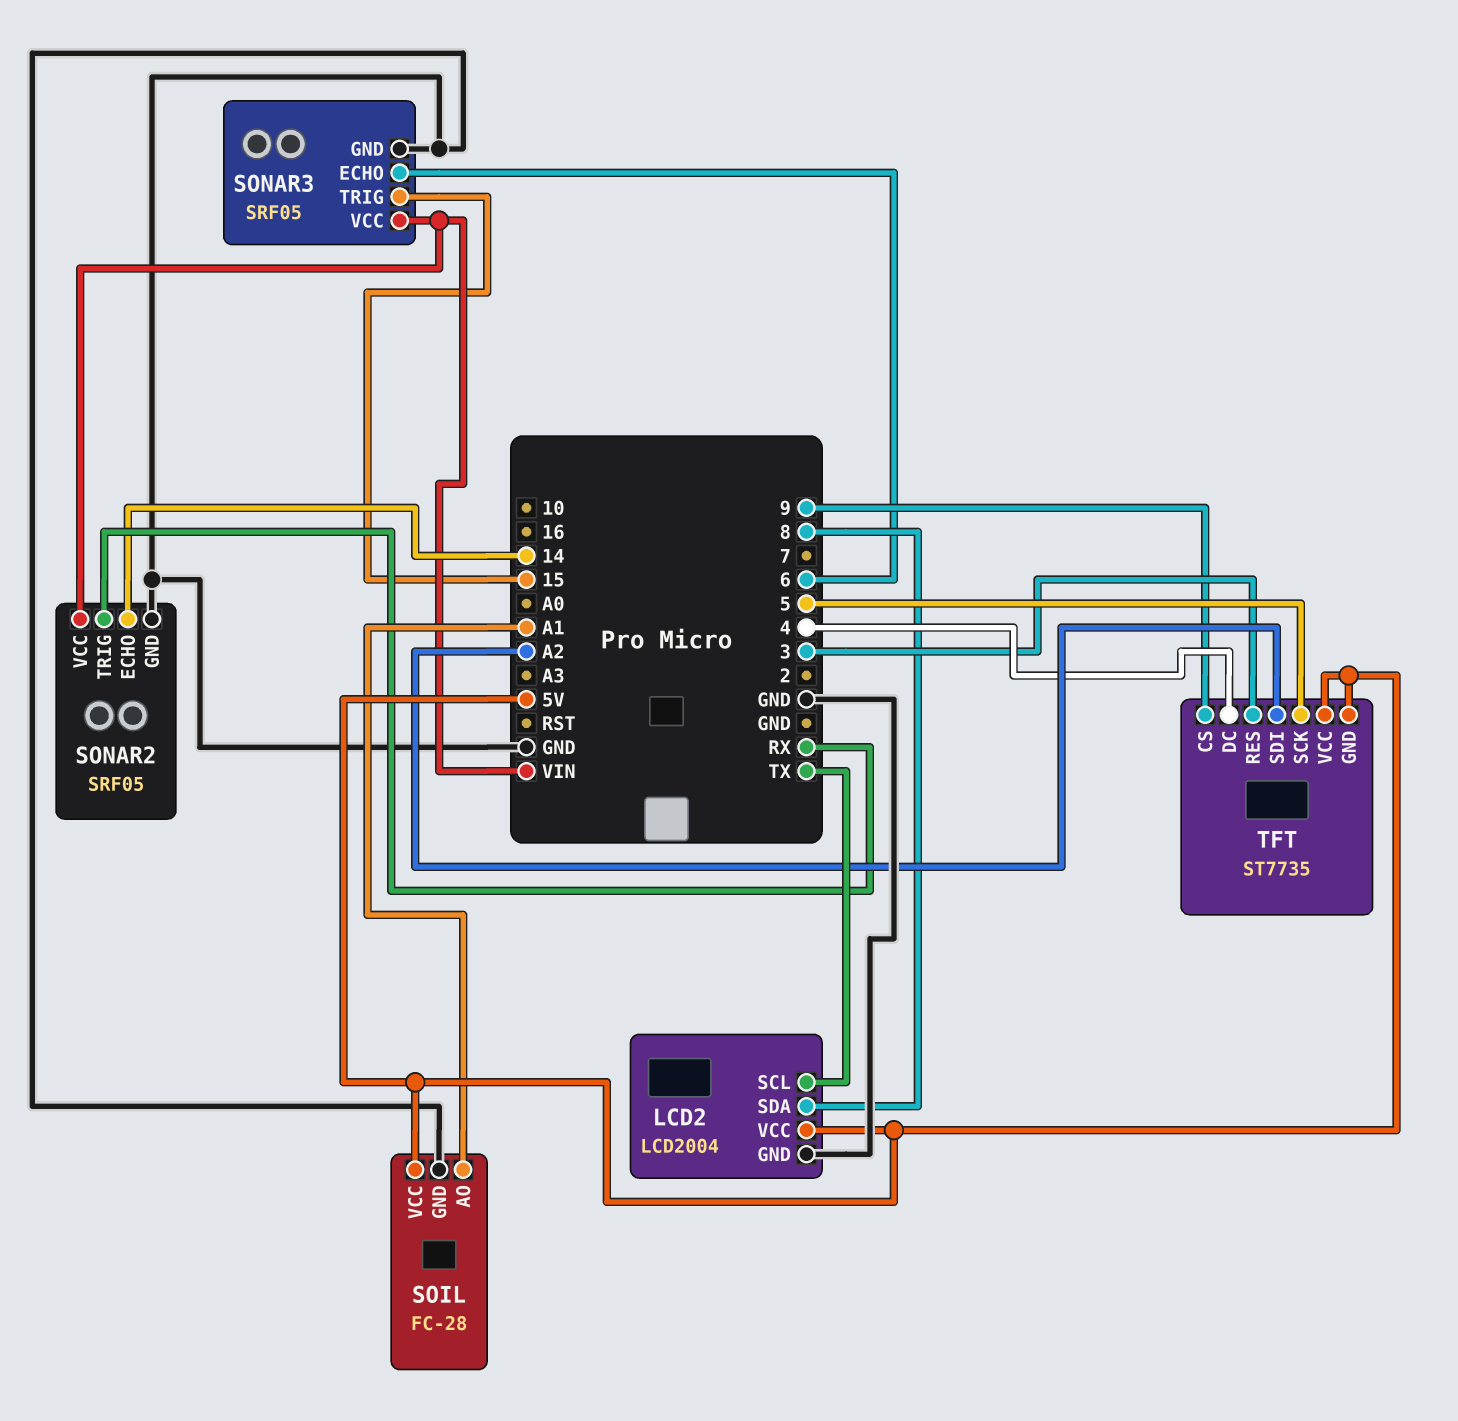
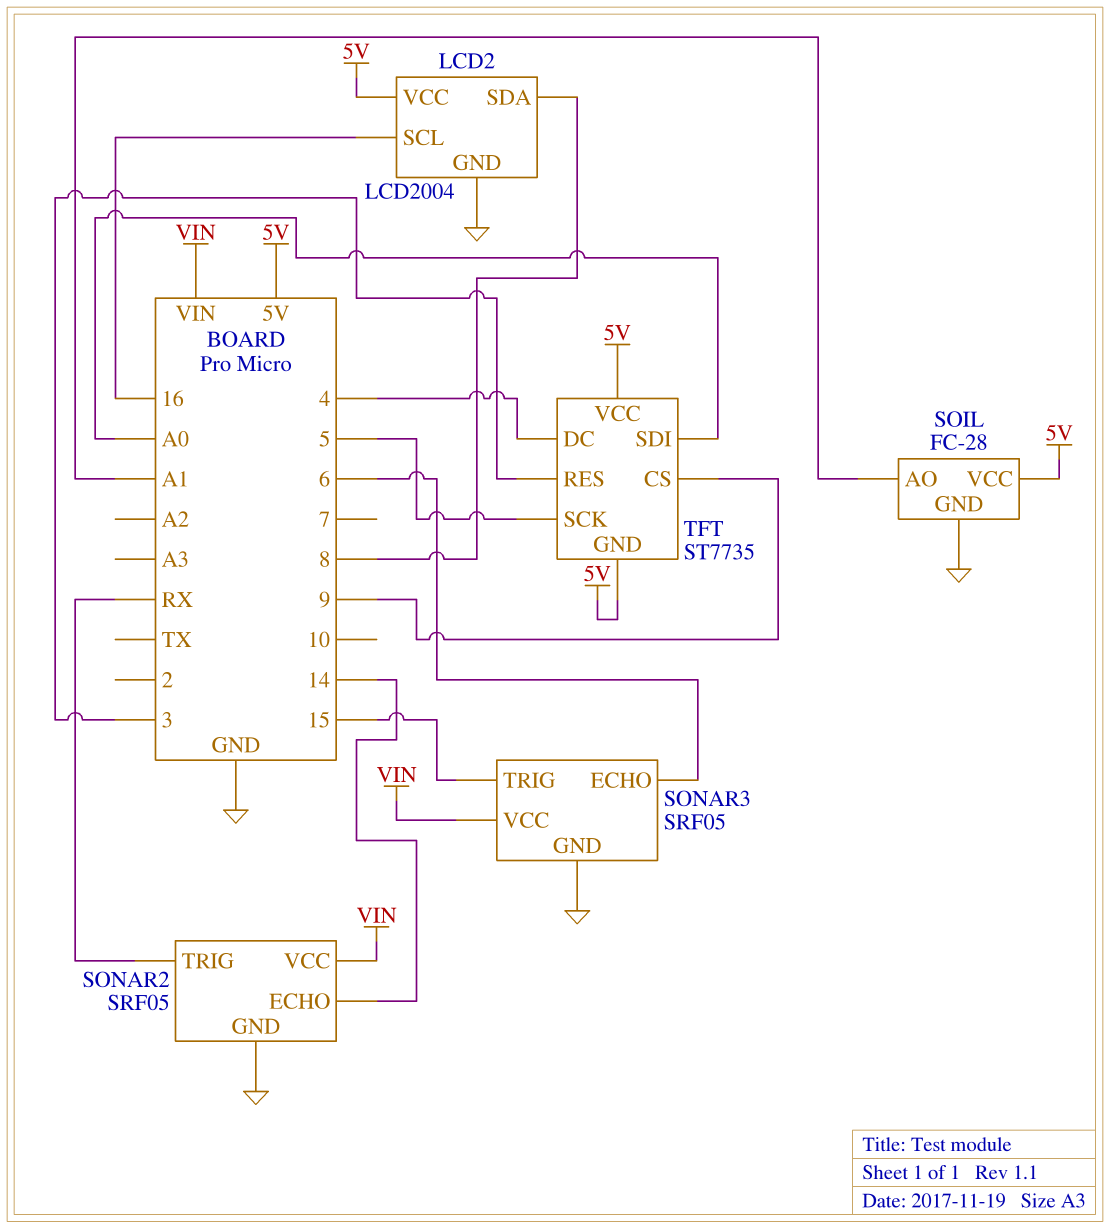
LCD2 pin SCL: TX -> 16
TFT pin SDI: A2 -> A0

